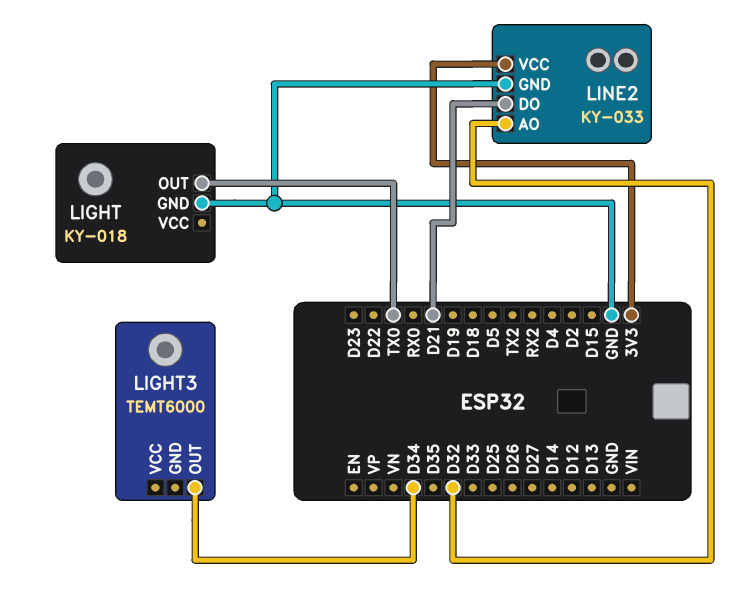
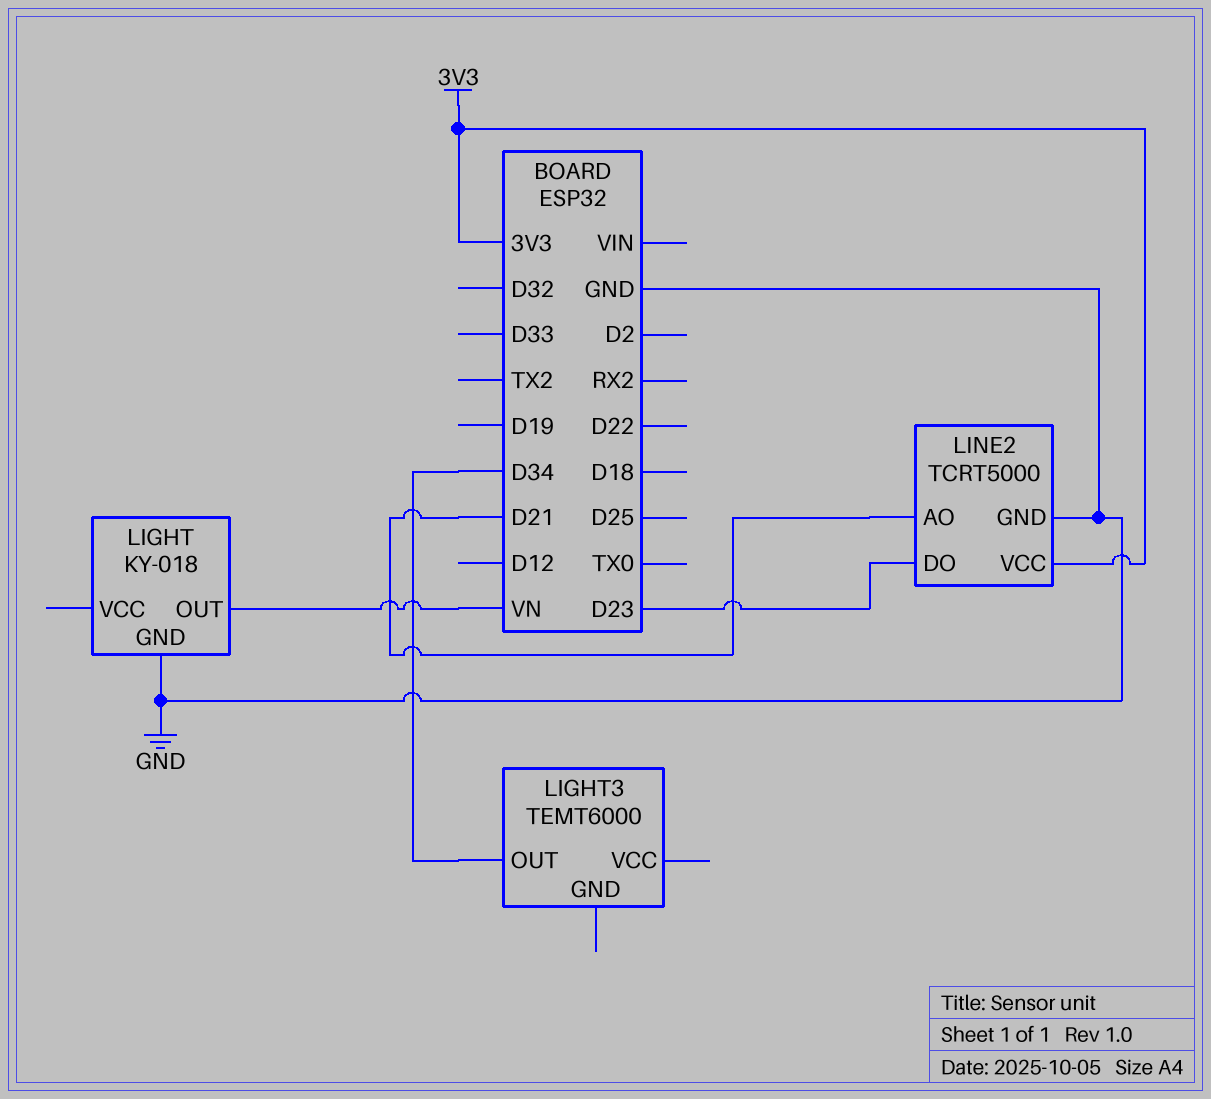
LIGHT pin OUT: TX0 -> VN
LINE2: KY-033 -> TCRT5000
LINE2 pin AO: D32 -> D21
LINE2 pin DO: D21 -> D23

